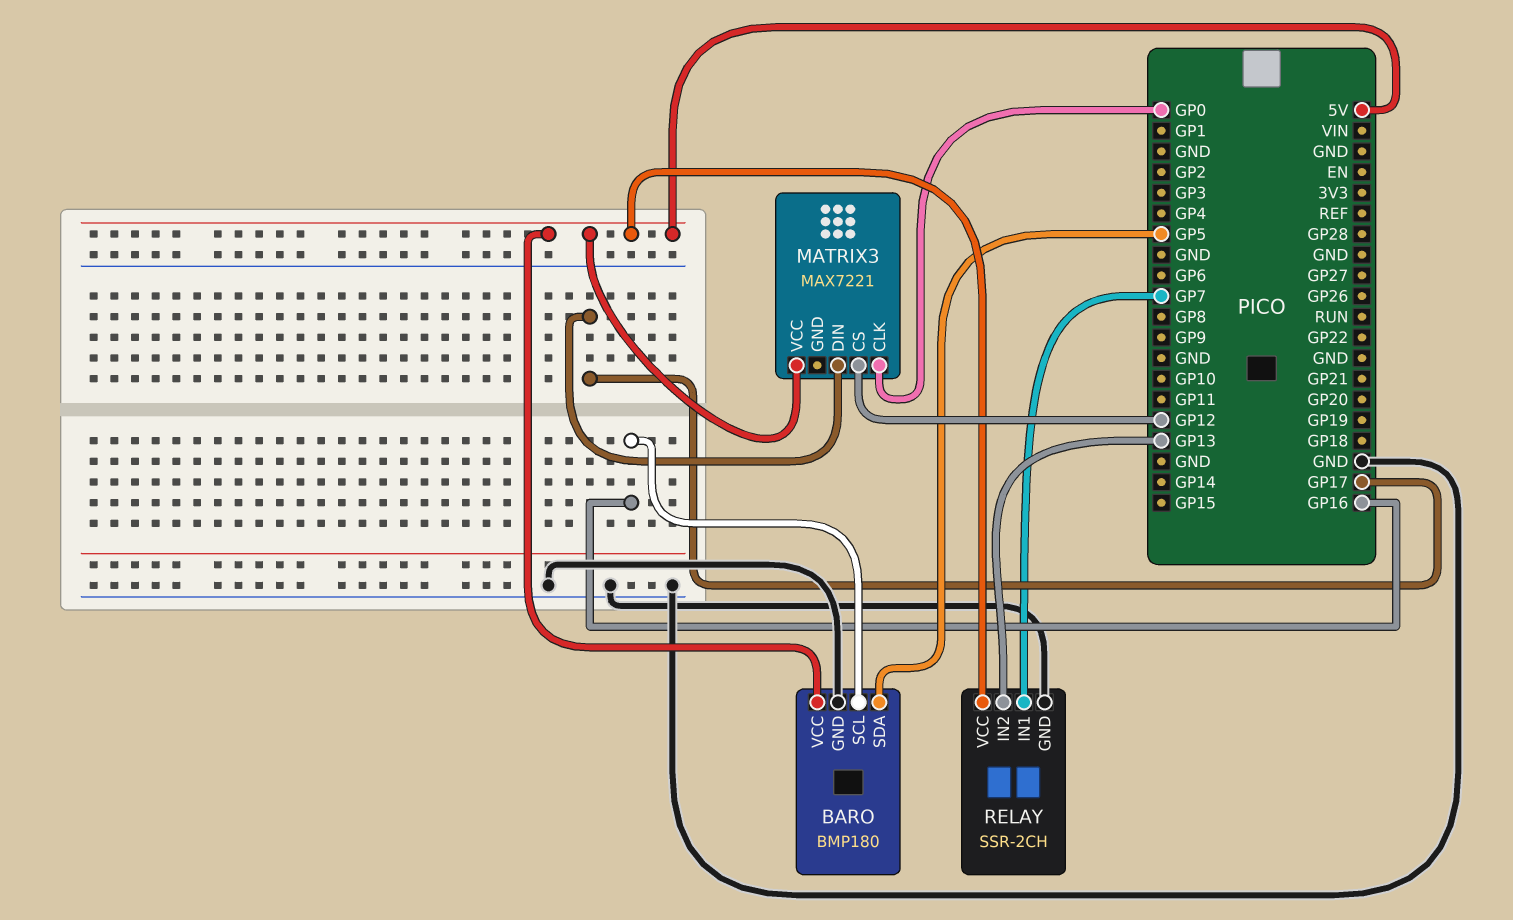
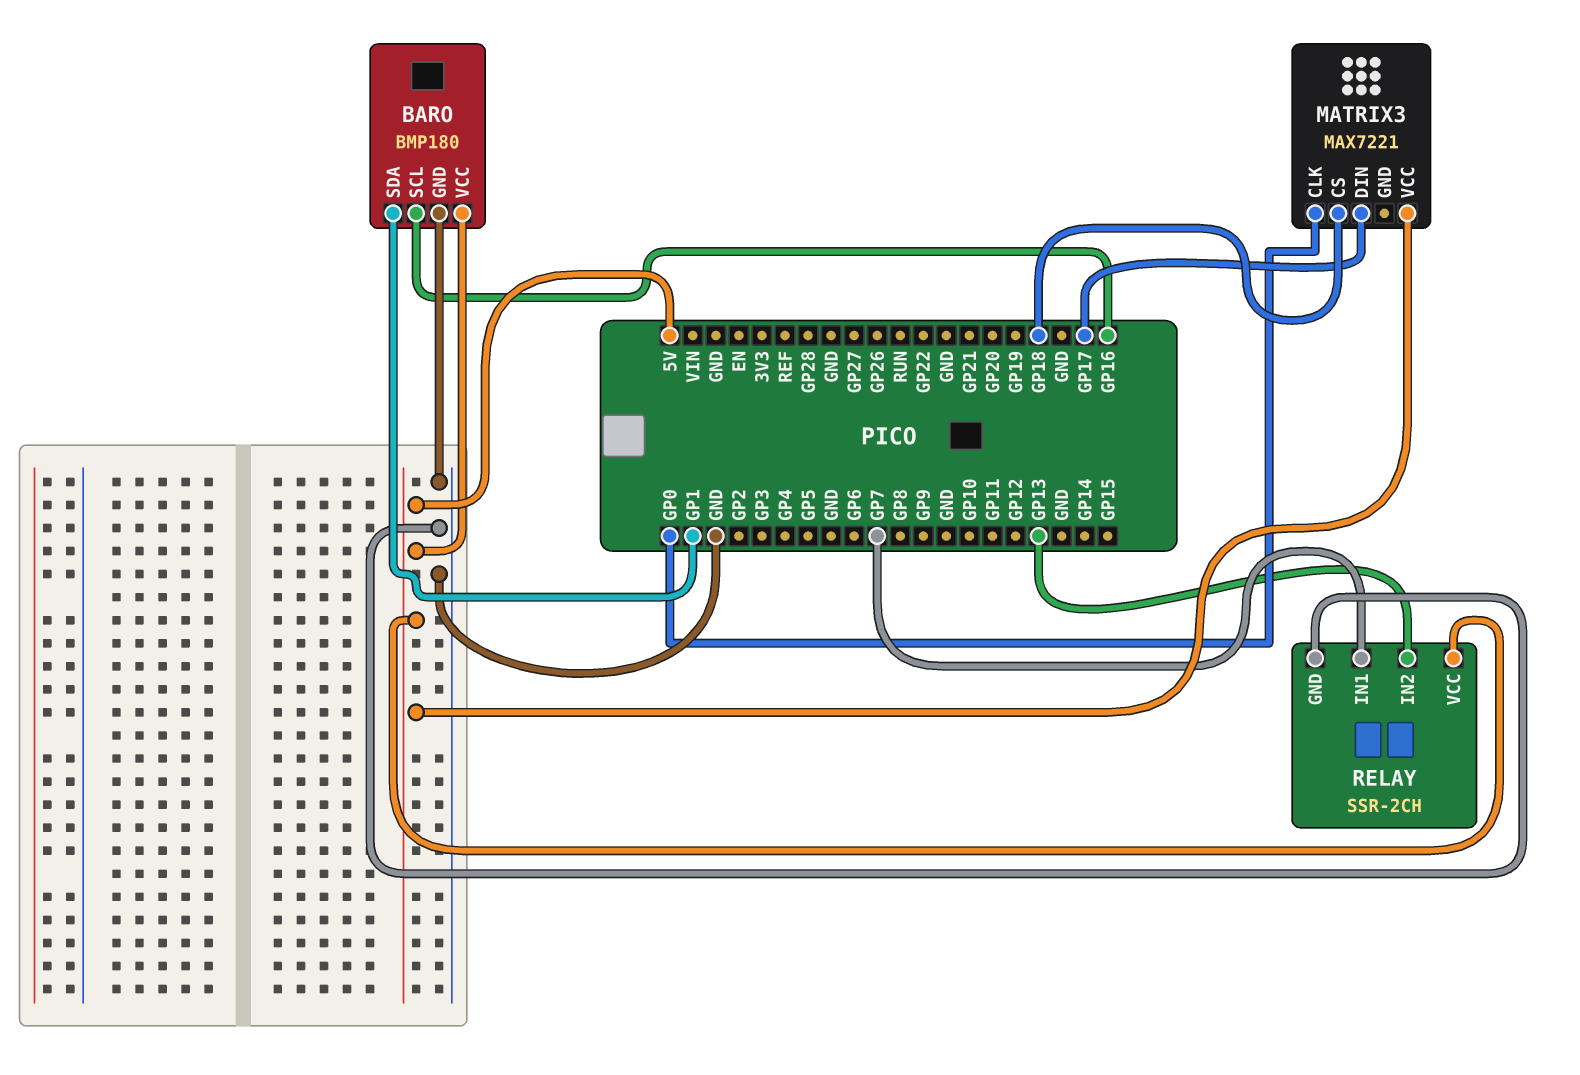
BARO pin SDA: GP5 -> GP1
MATRIX3 pin CS: GP12 -> GP18

